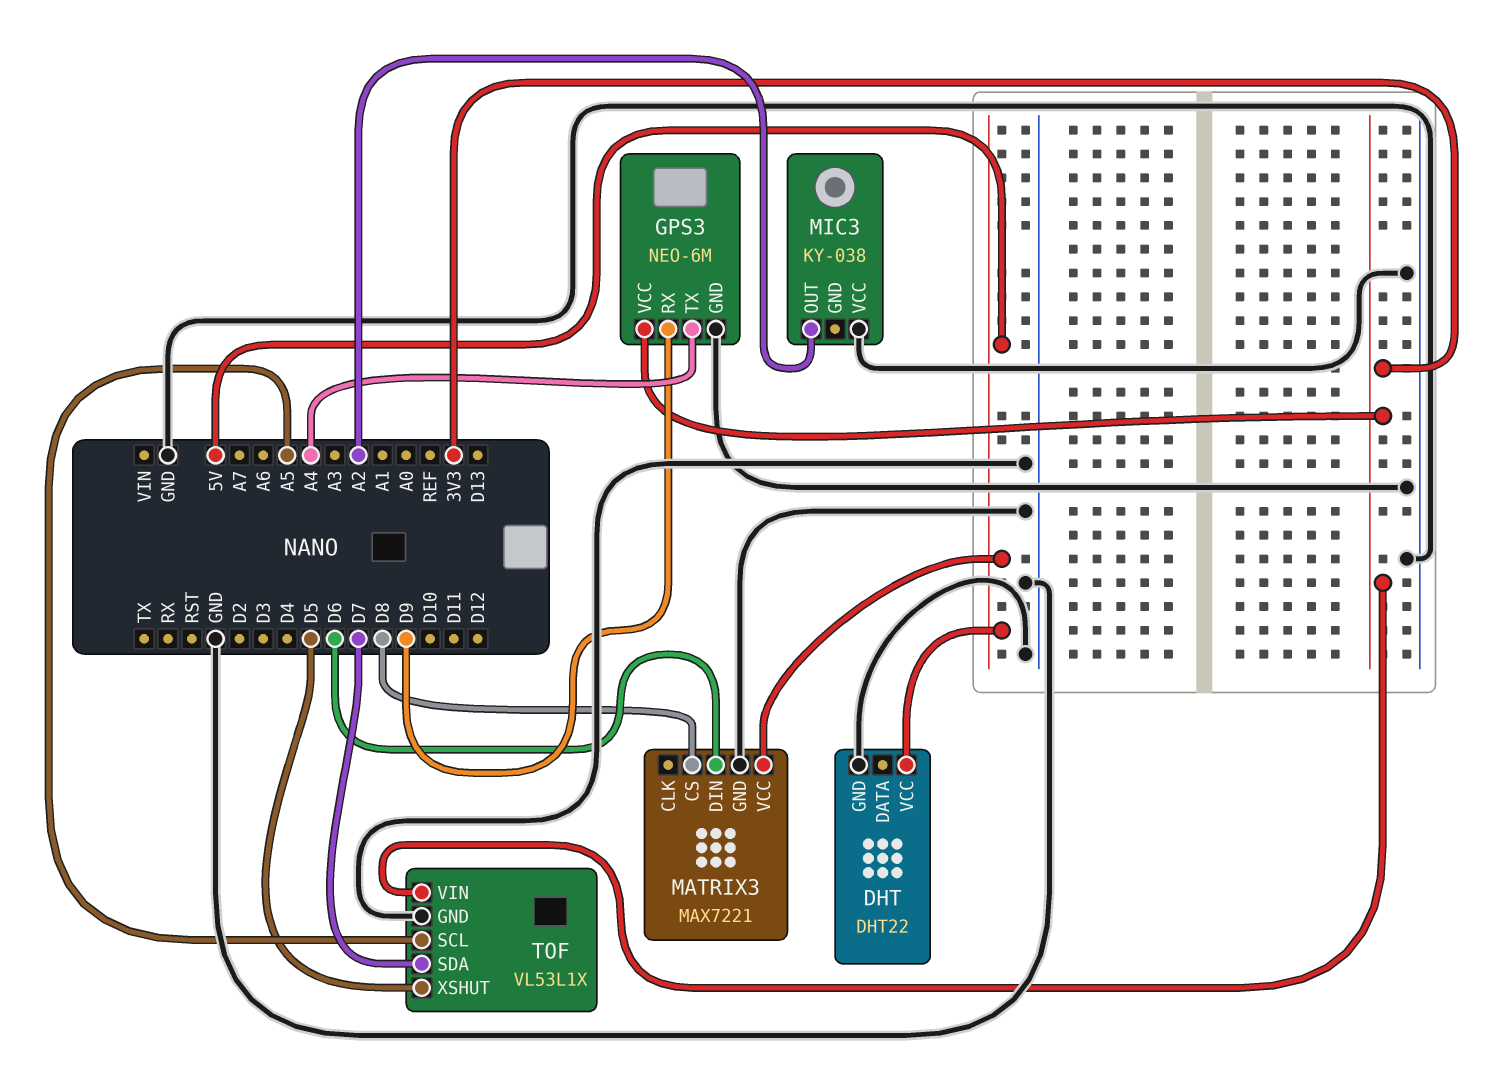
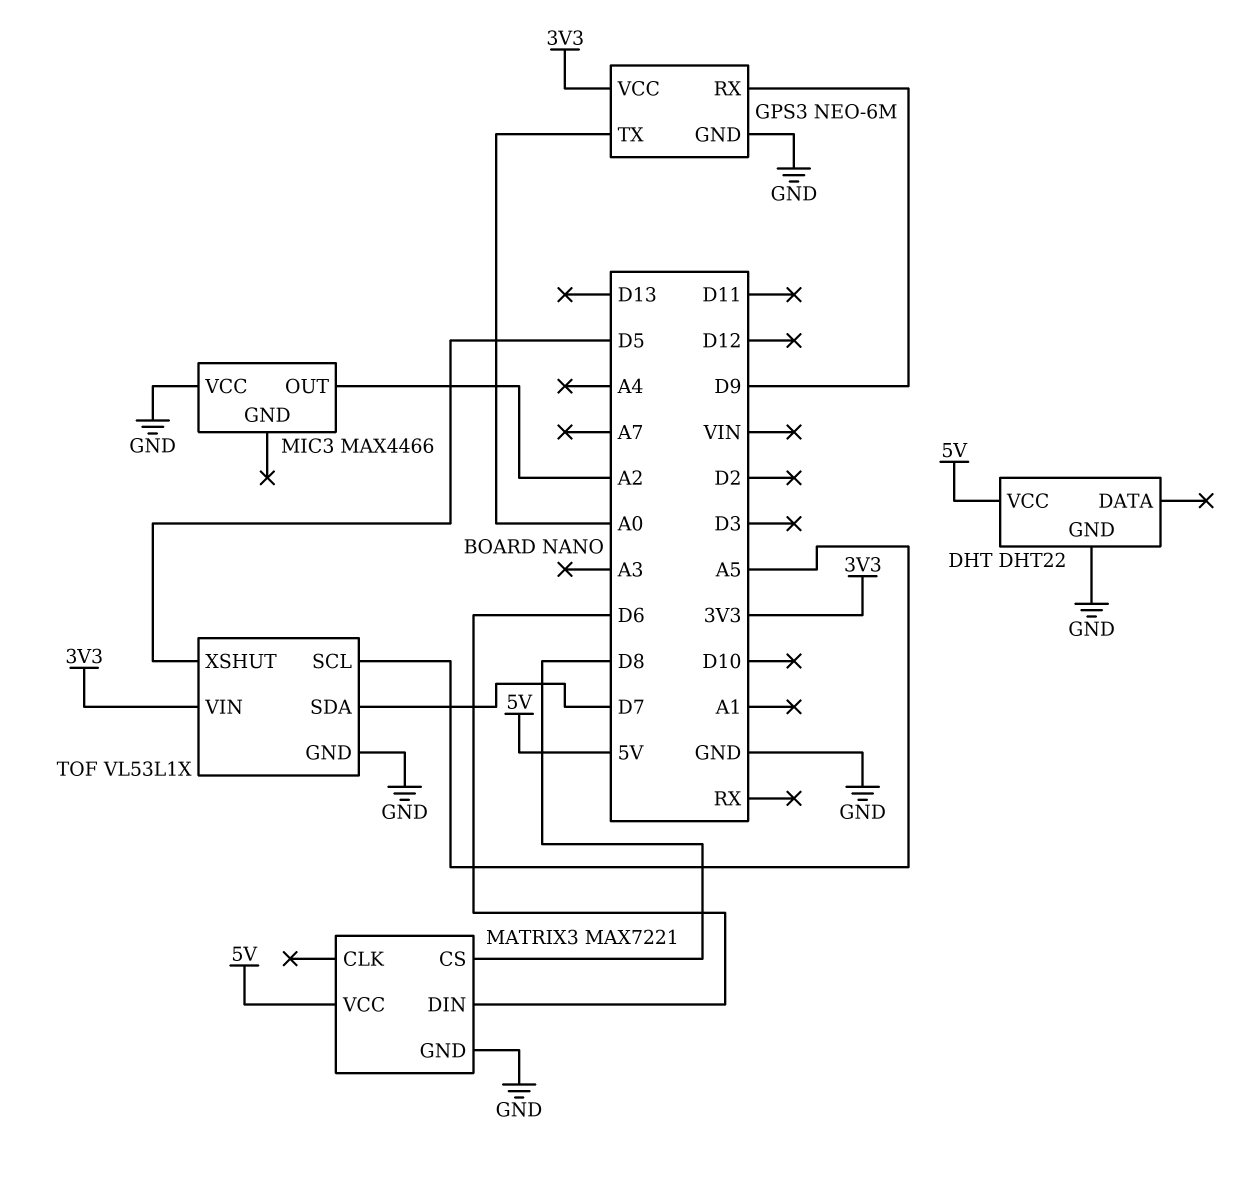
GPS3 pin TX: A4 -> A0
MIC3: KY-038 -> MAX4466

